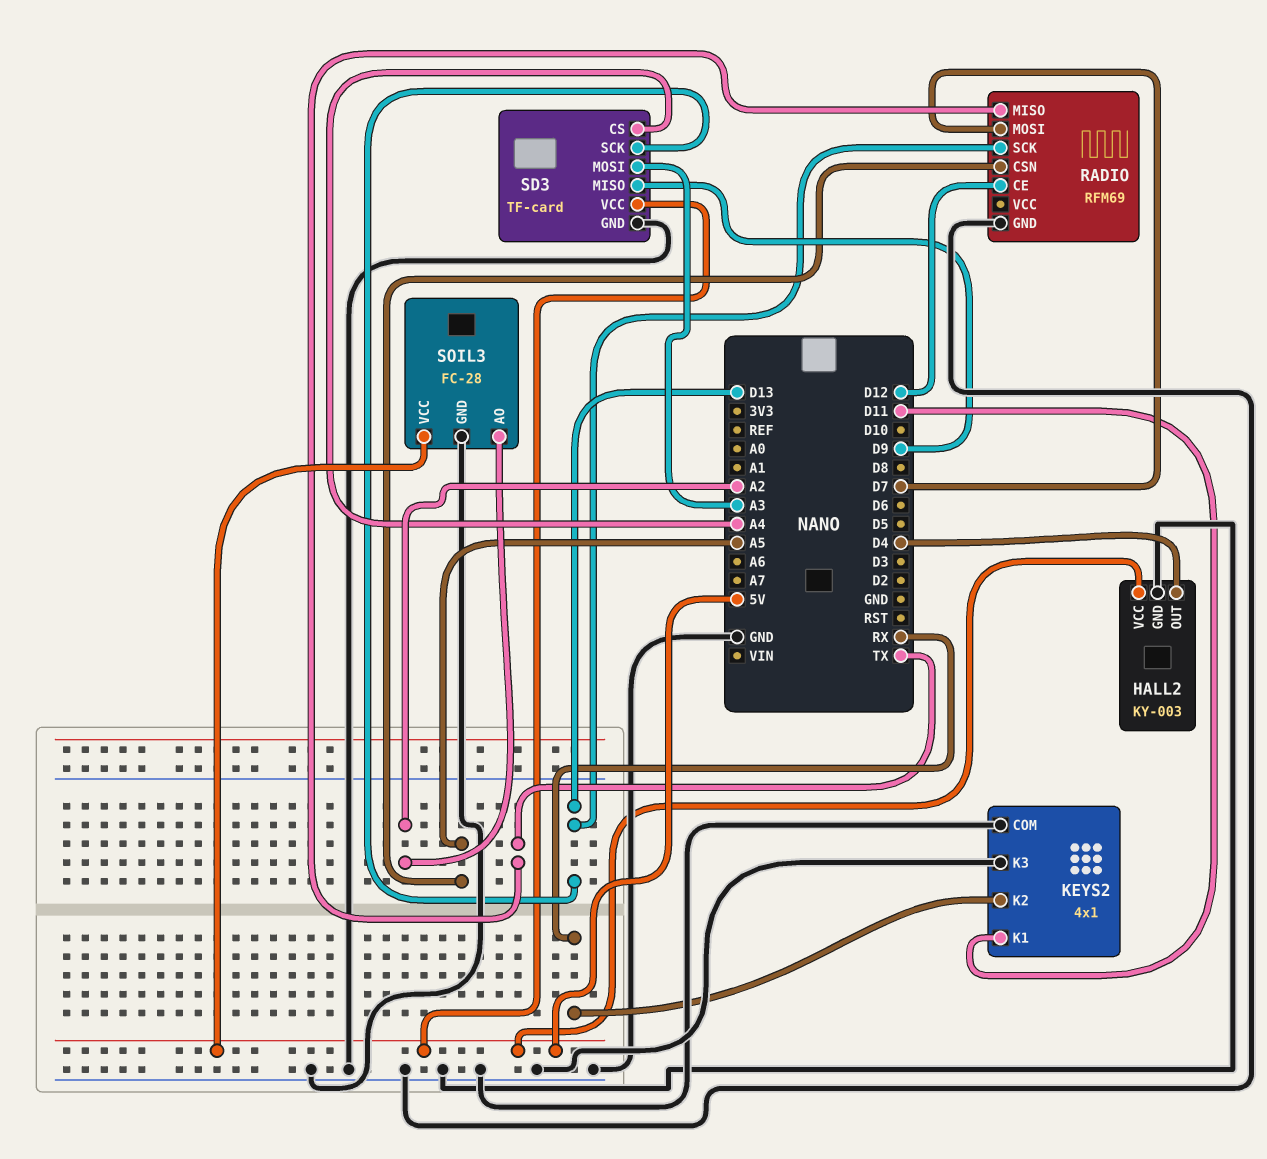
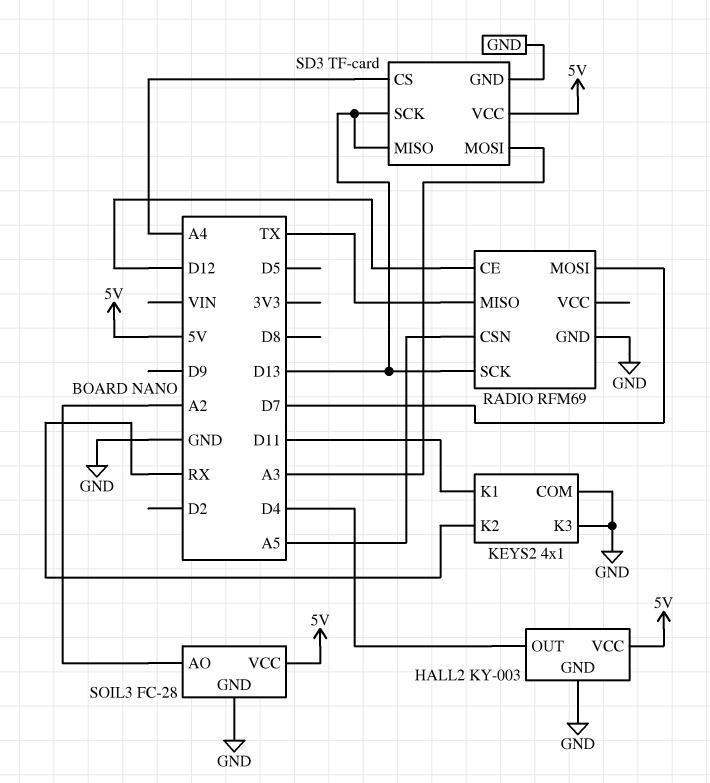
SD3 pin MISO: D9 -> D13

